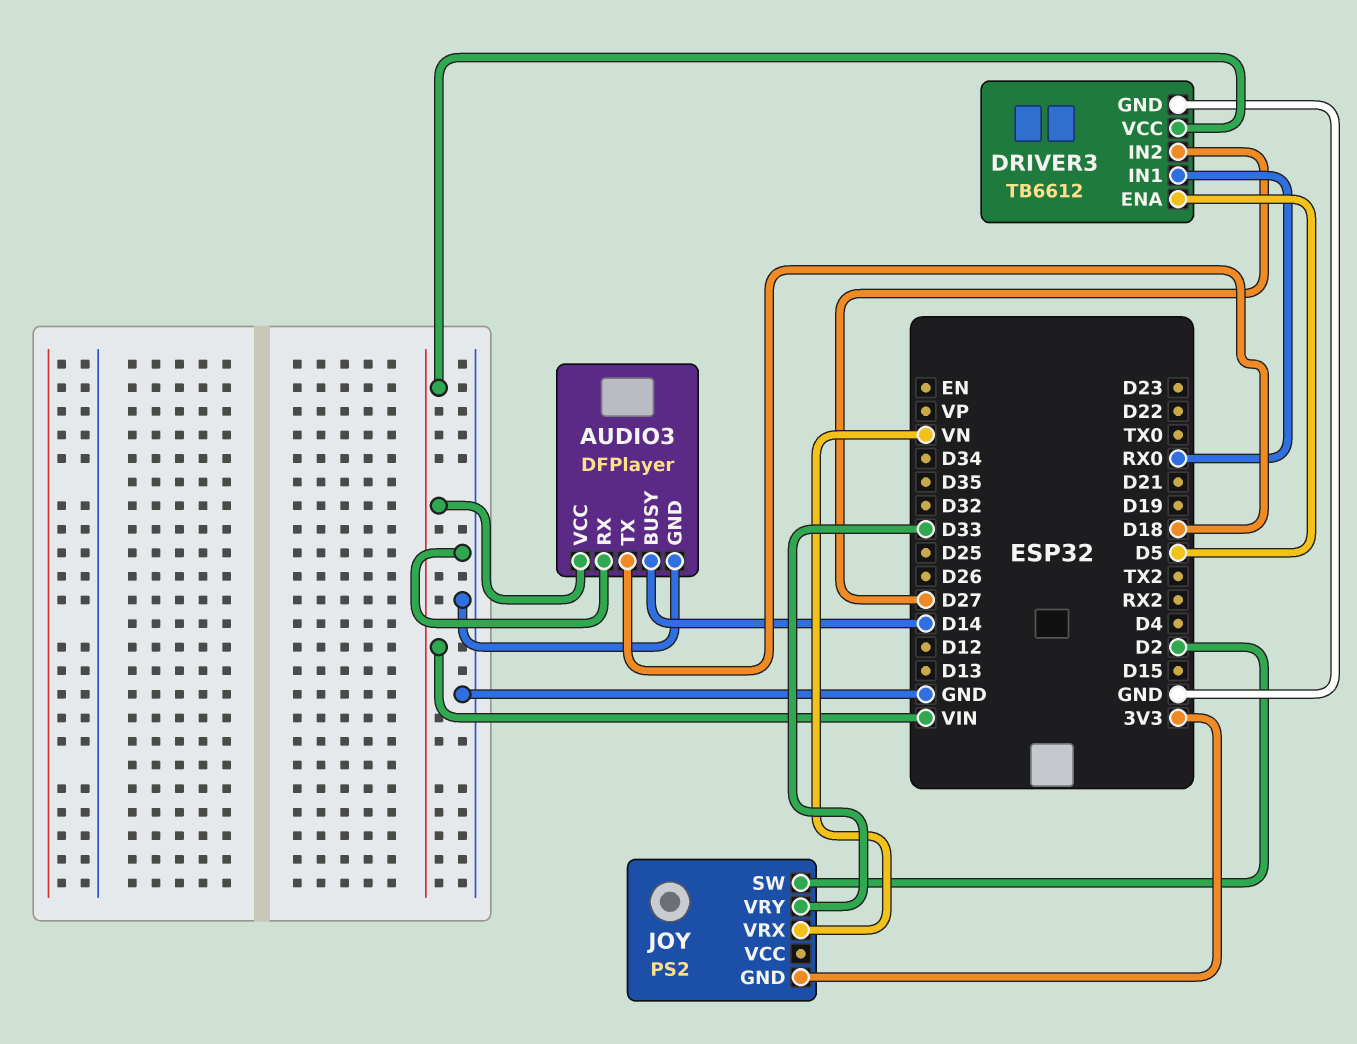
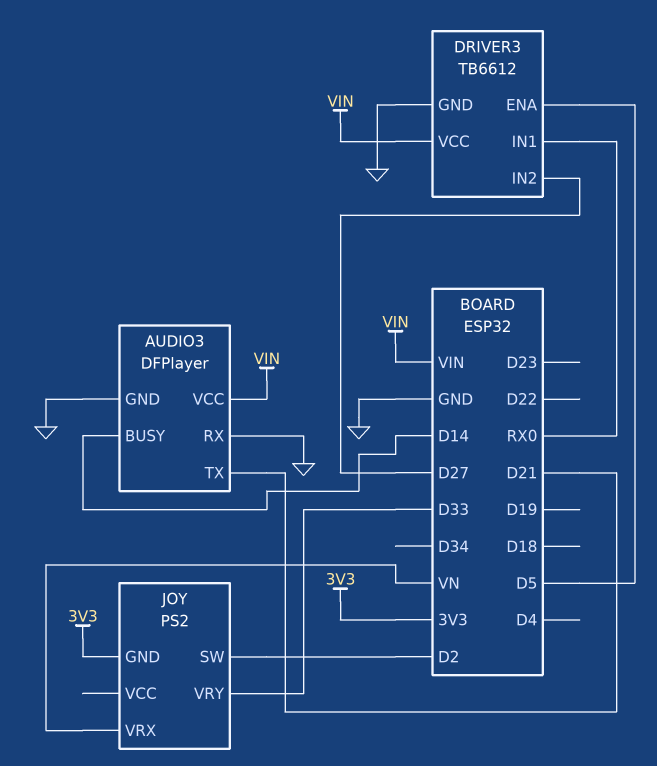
AUDIO3 pin TX: D18 -> D21

